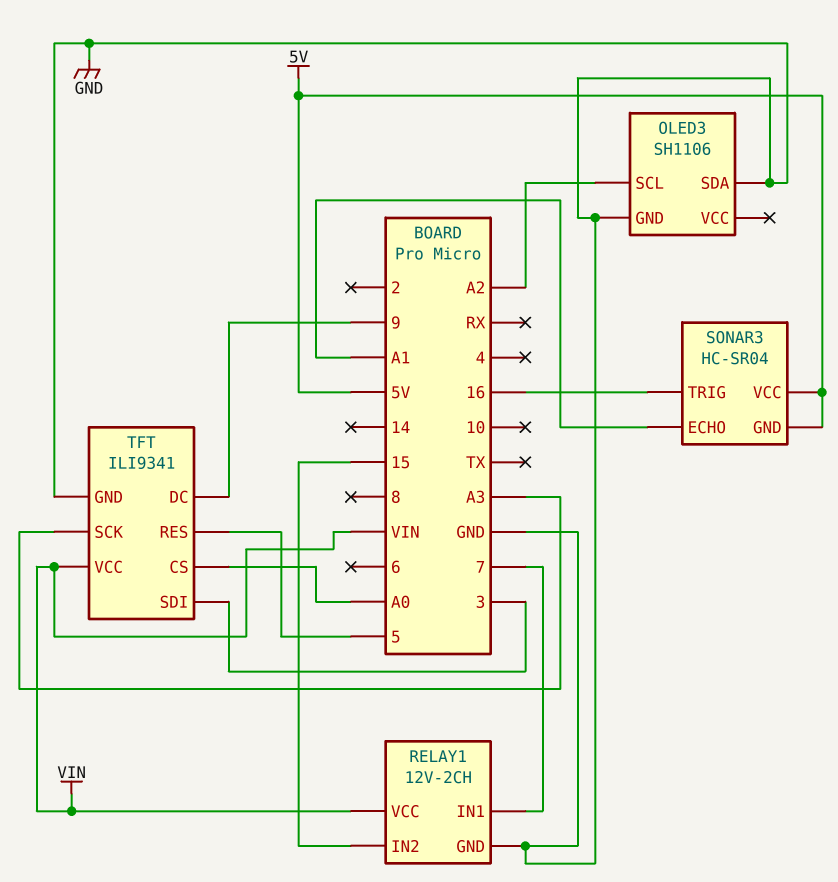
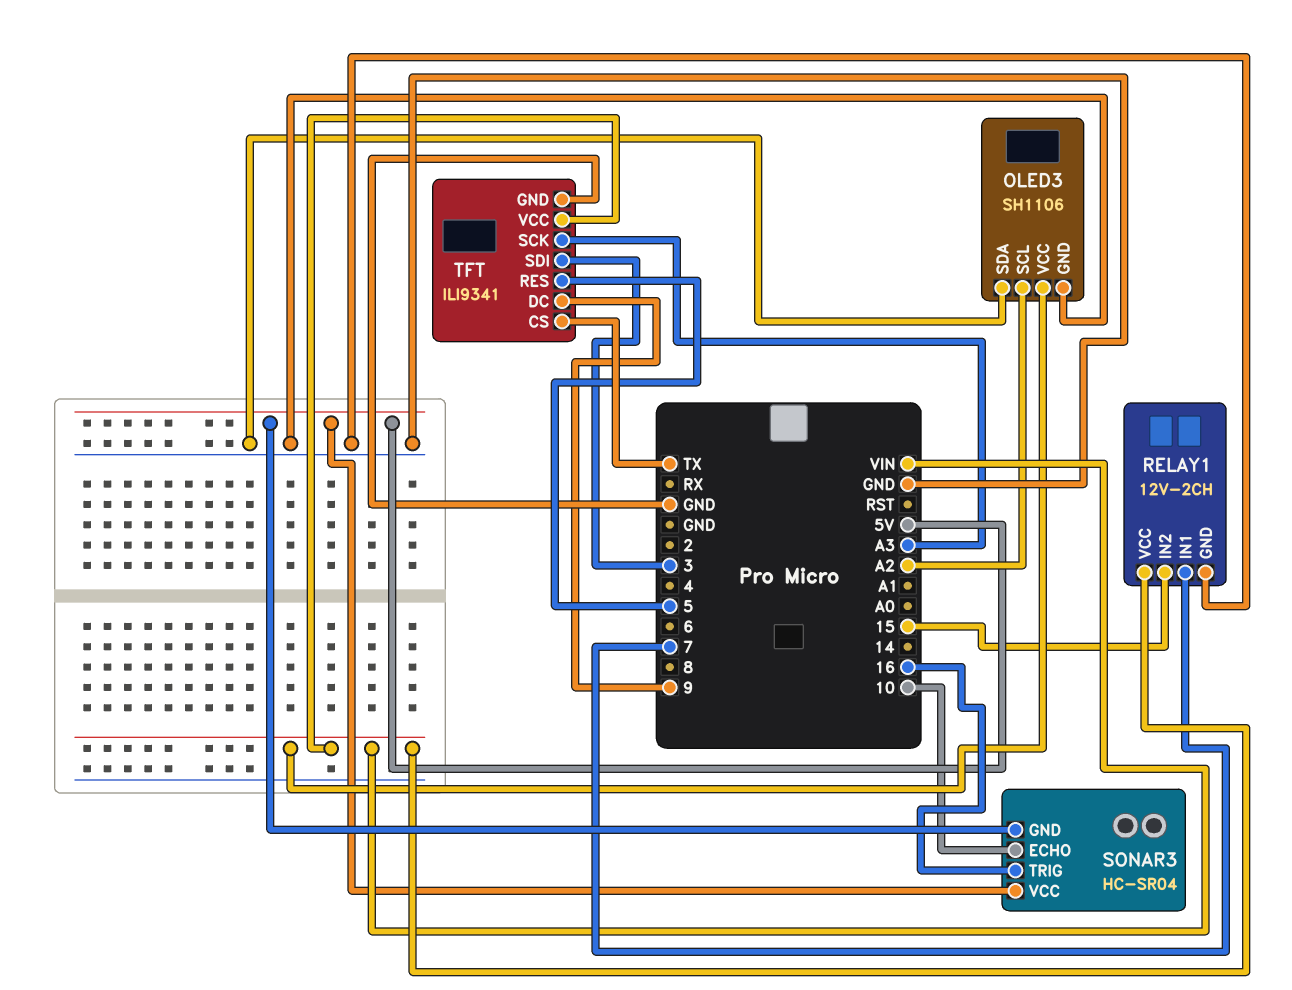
OLED3 pin VCC: none -> VIN
SONAR3 pin ECHO: A1 -> 10
TFT pin CS: A0 -> TX

